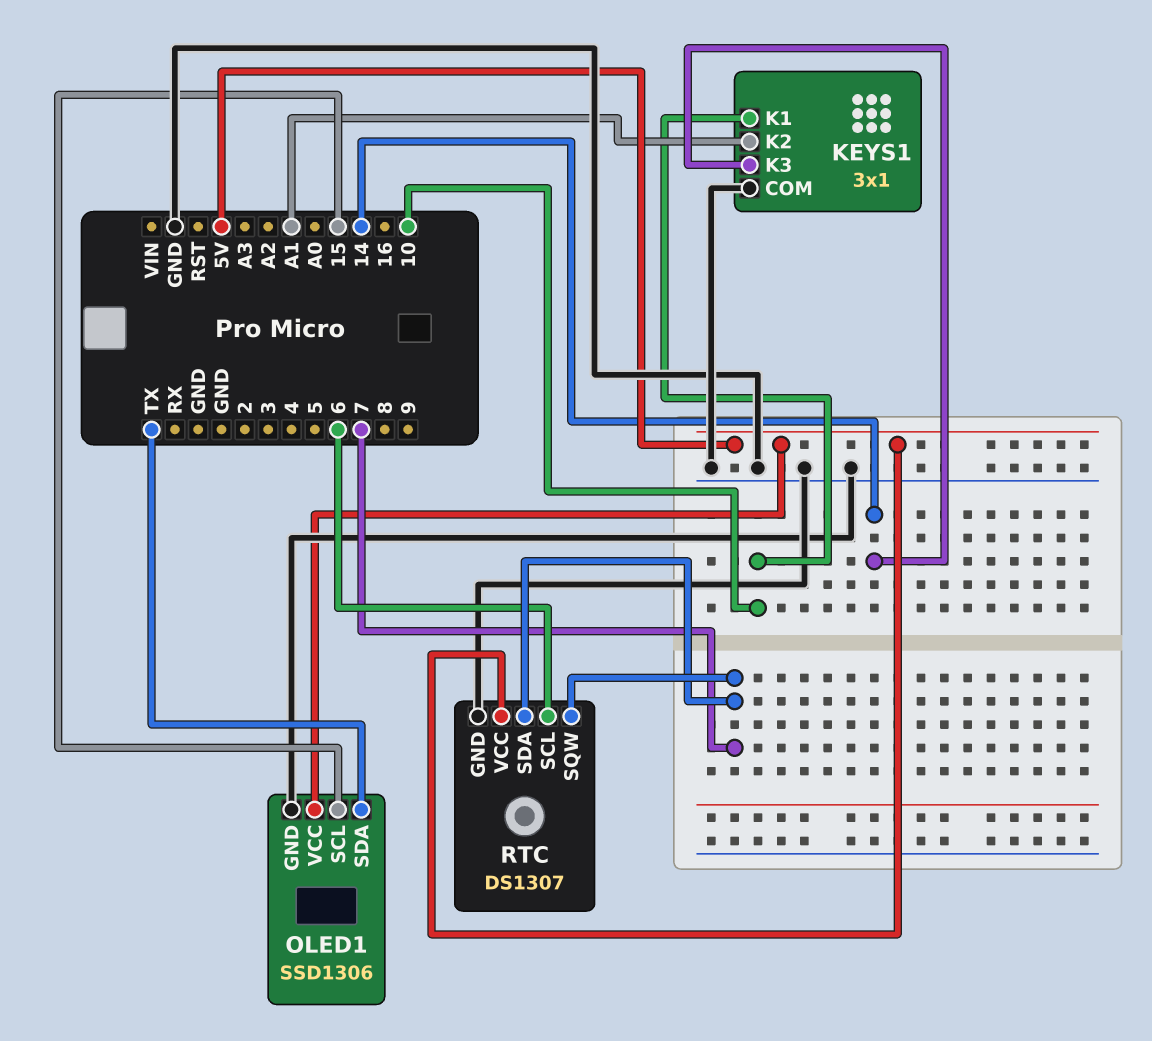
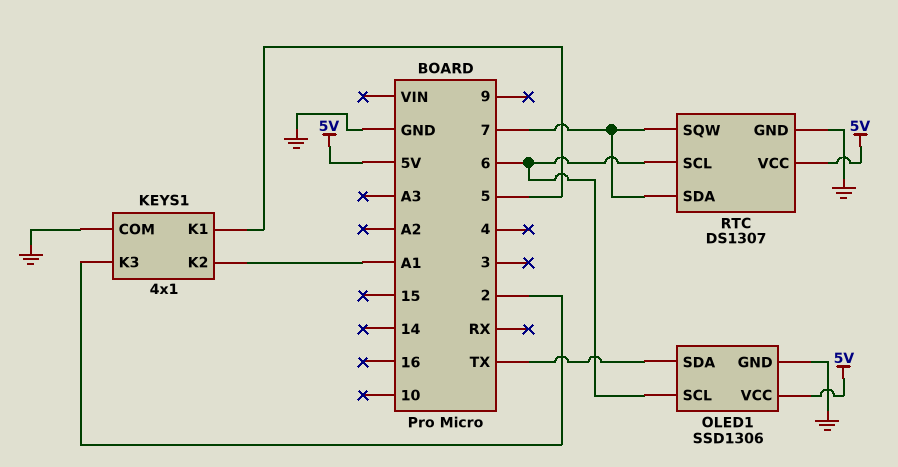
KEYS1: 3x1 -> 4x1
KEYS1 pin K1: 10 -> 5
KEYS1 pin K3: 14 -> 2
OLED1 pin SCL: 15 -> 6

